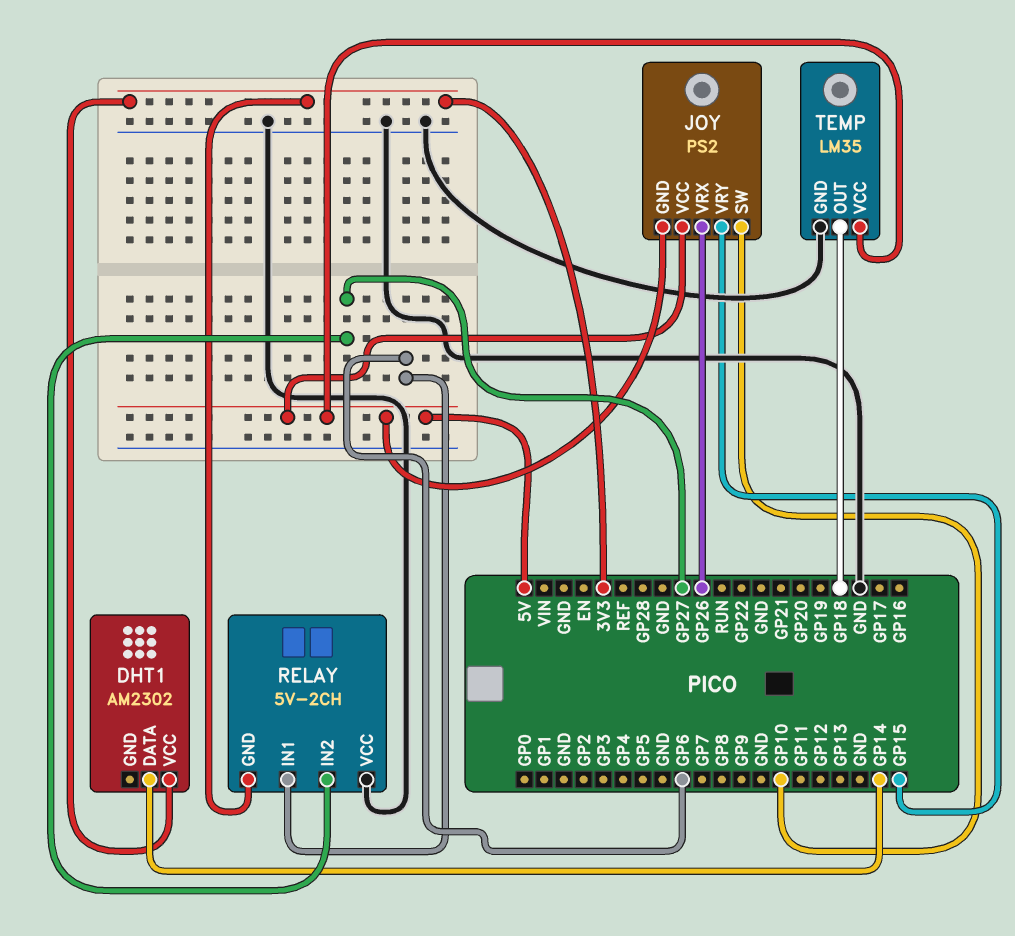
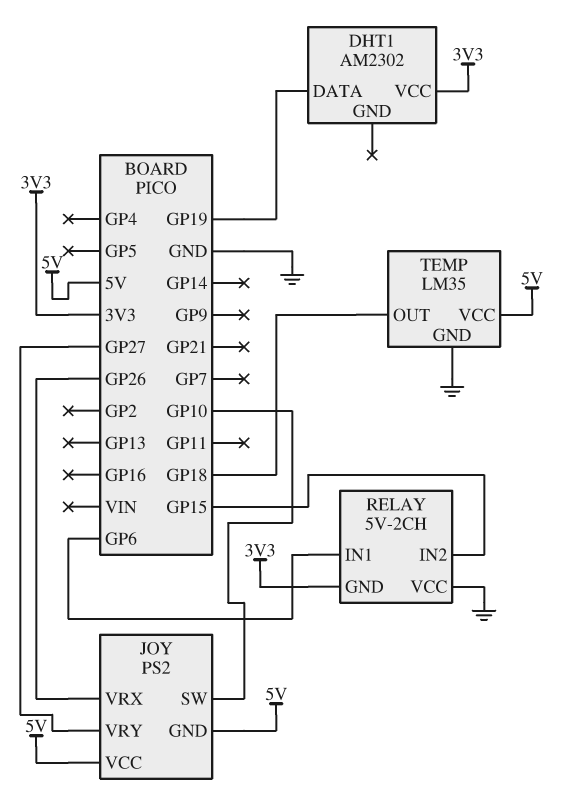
DHT1 pin DATA: GP14 -> GP19
JOY pin VRY: GP15 -> GP27
RELAY pin IN2: GP27 -> GP15

